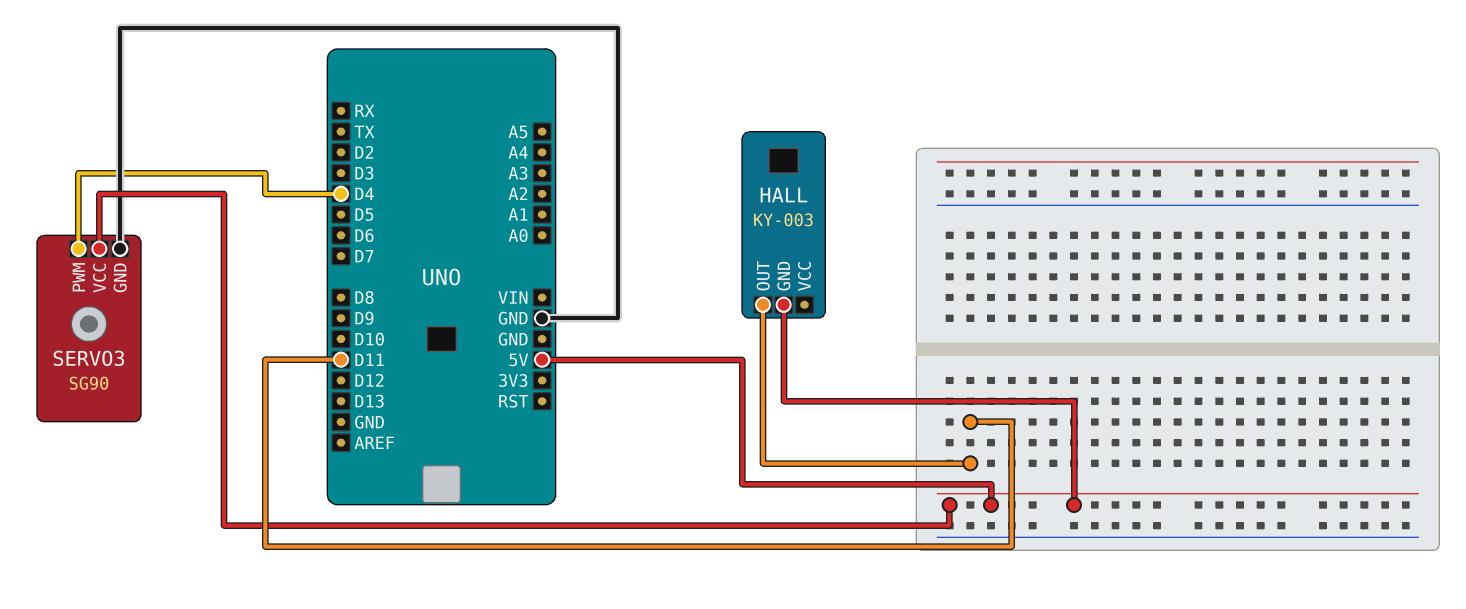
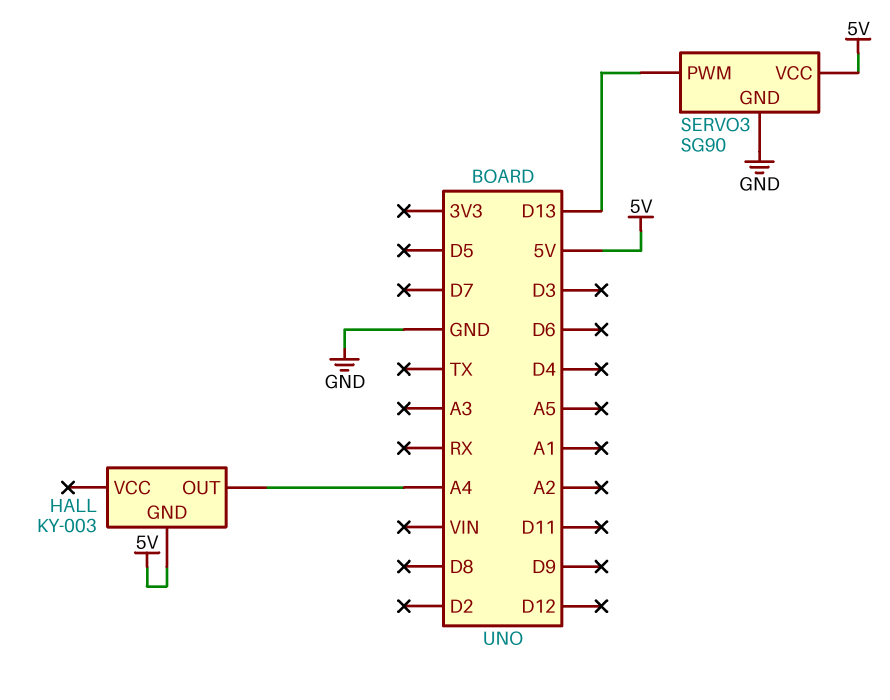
HALL pin OUT: D11 -> A4
SERVO3 pin PWM: D4 -> D13

